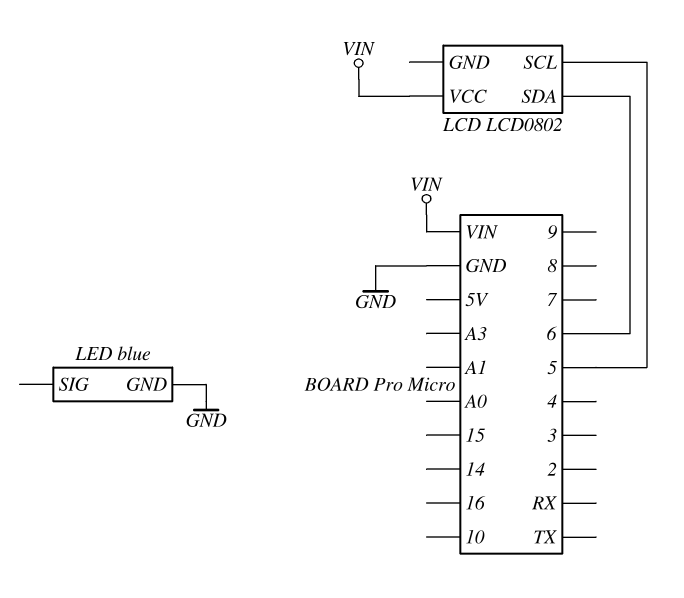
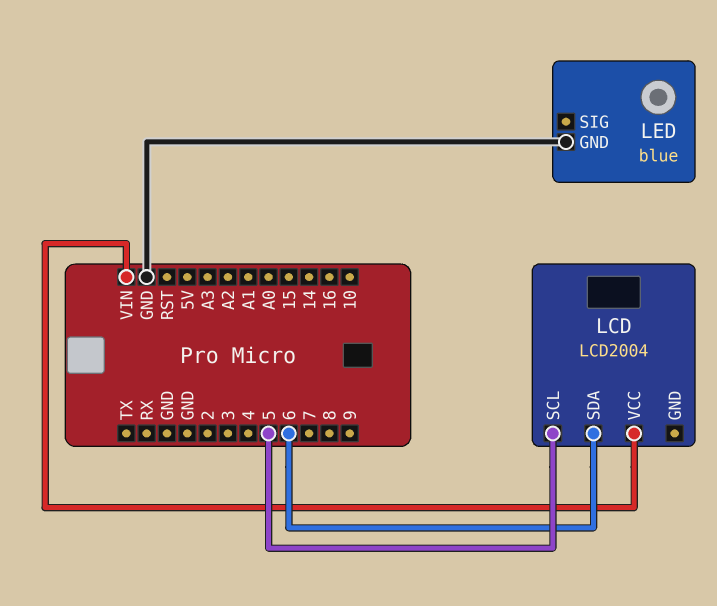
LCD: LCD0802 -> LCD2004

